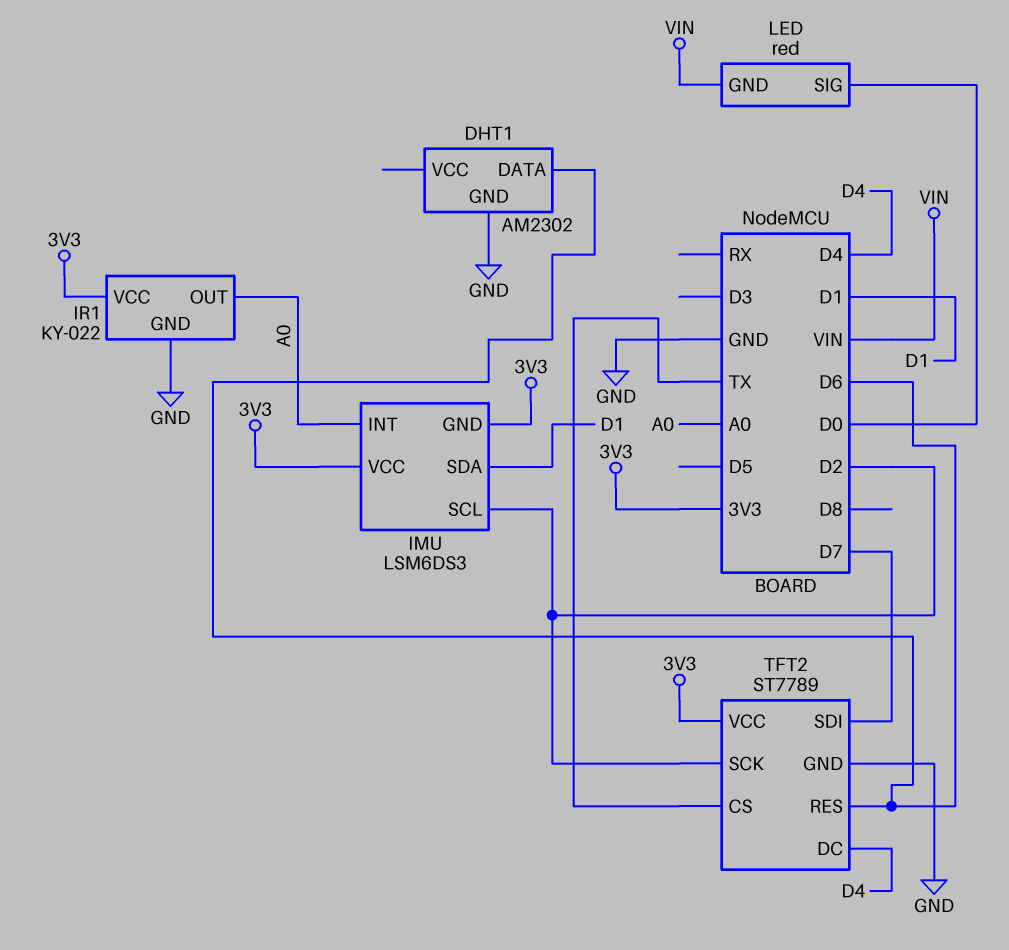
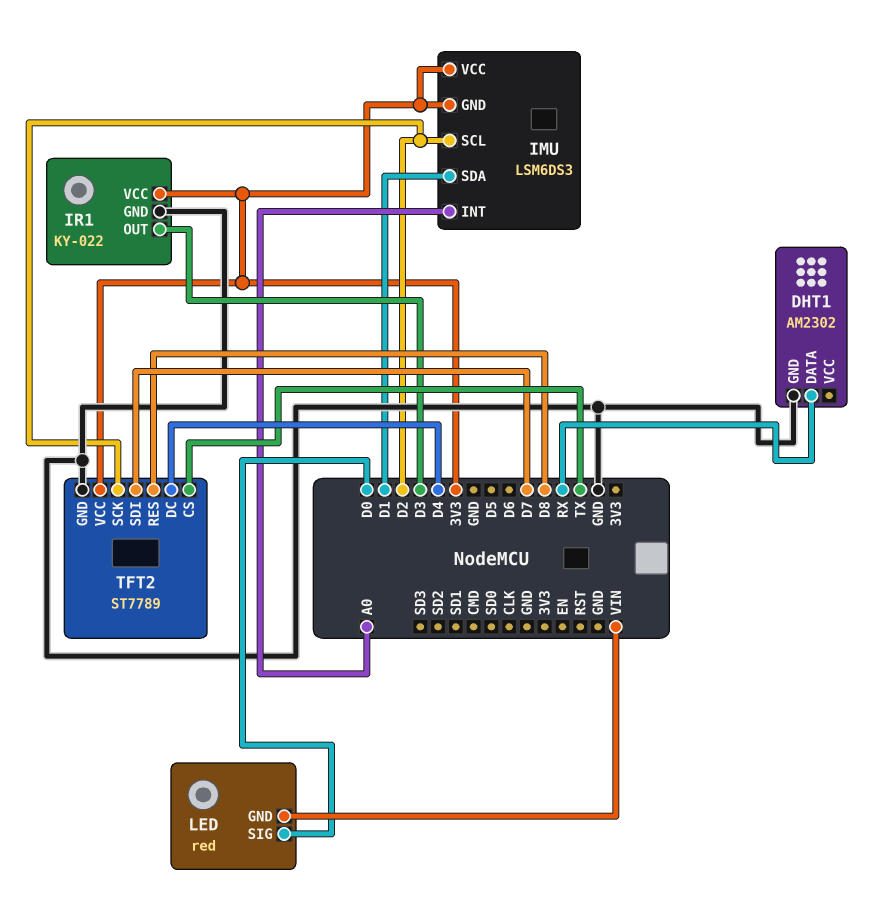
DHT1 pin DATA: D6 -> RX
IR1 pin OUT: A0 -> D3
TFT2 pin RES: D6 -> D8

